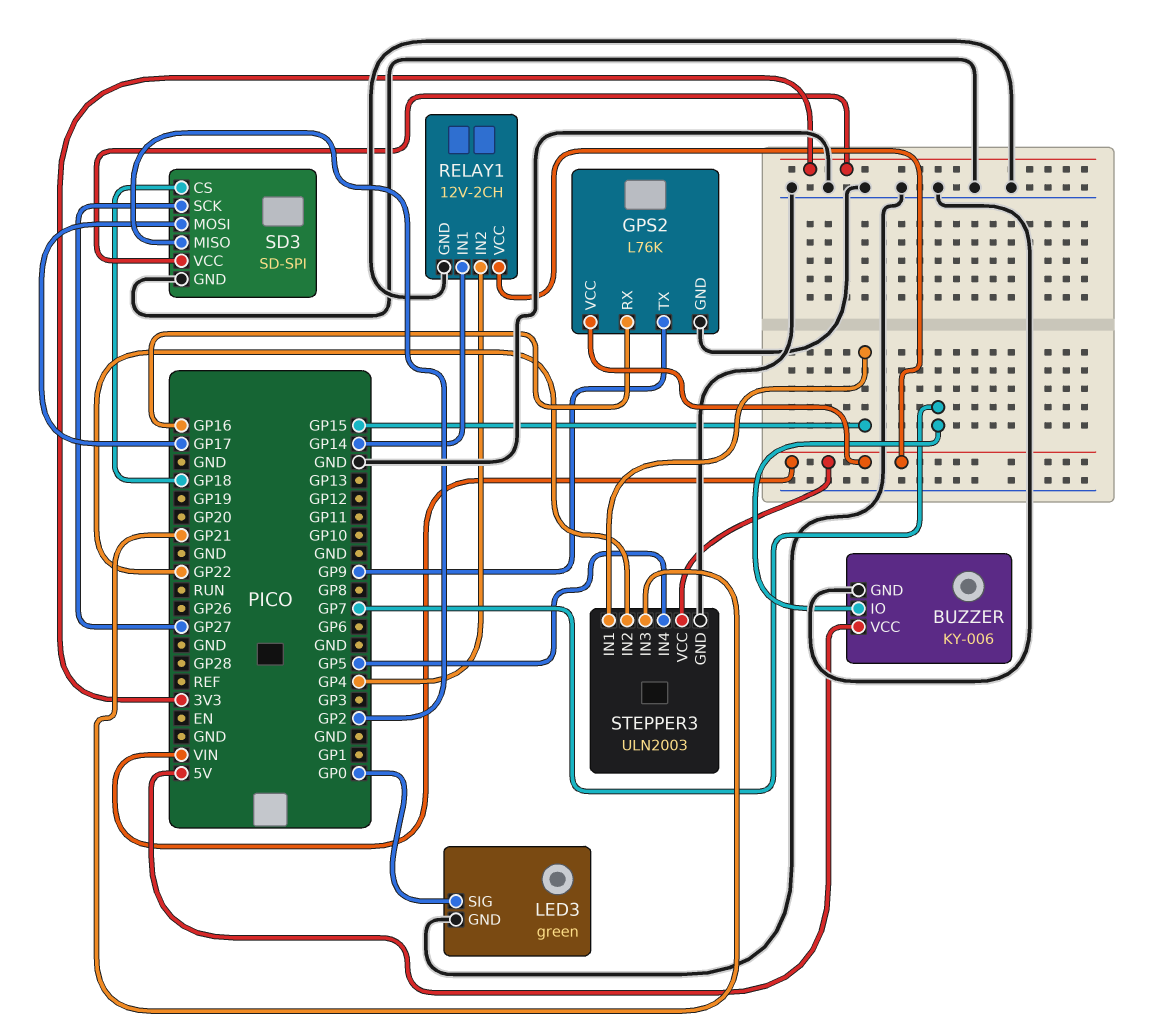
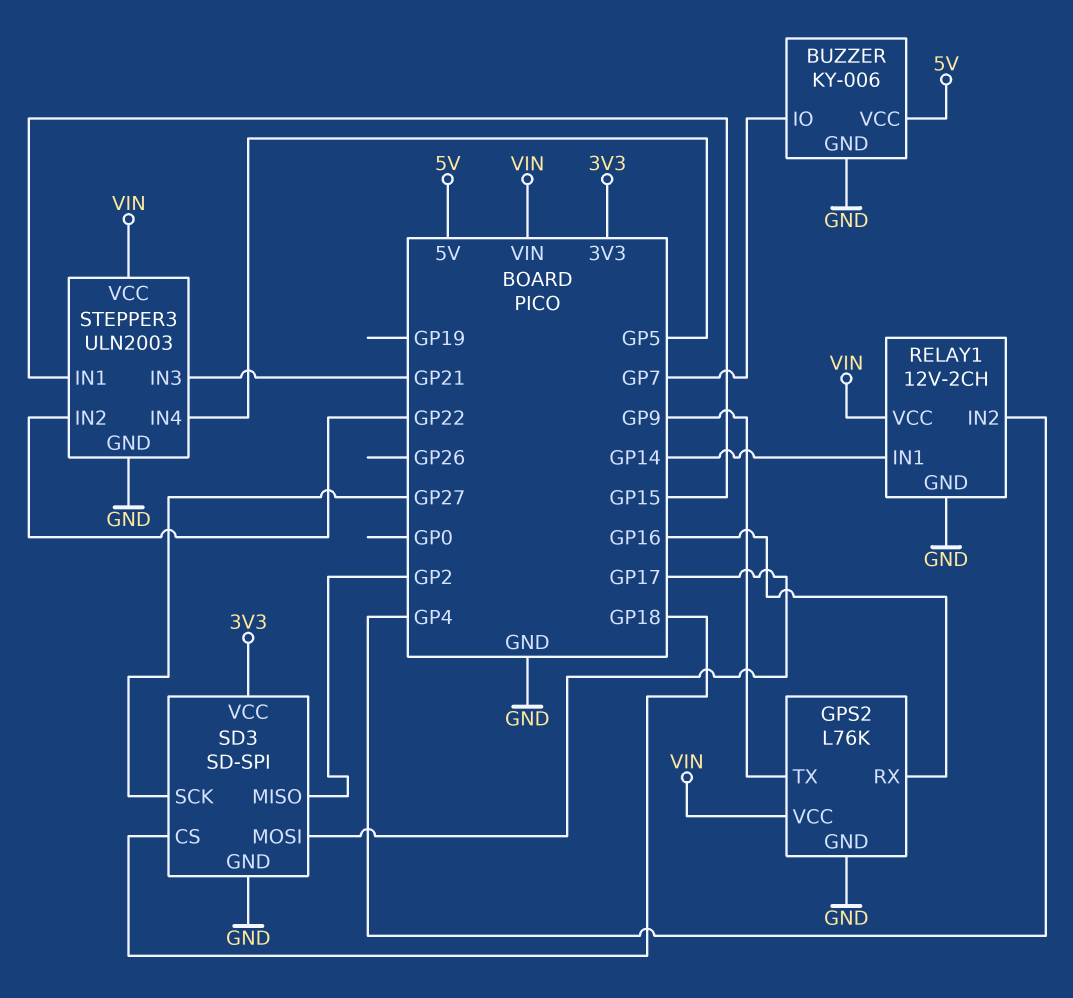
LED3: green -> none
LED3 pin GND: GND -> none
LED3 pin SIG: GP0 -> none

